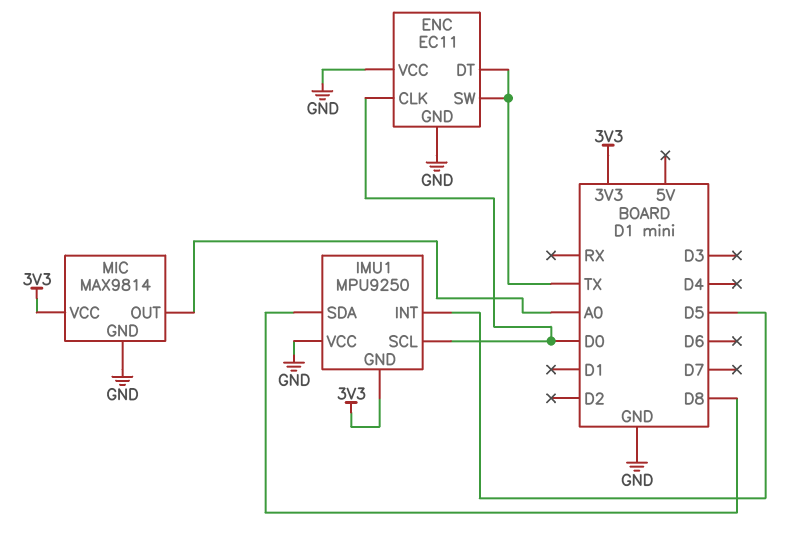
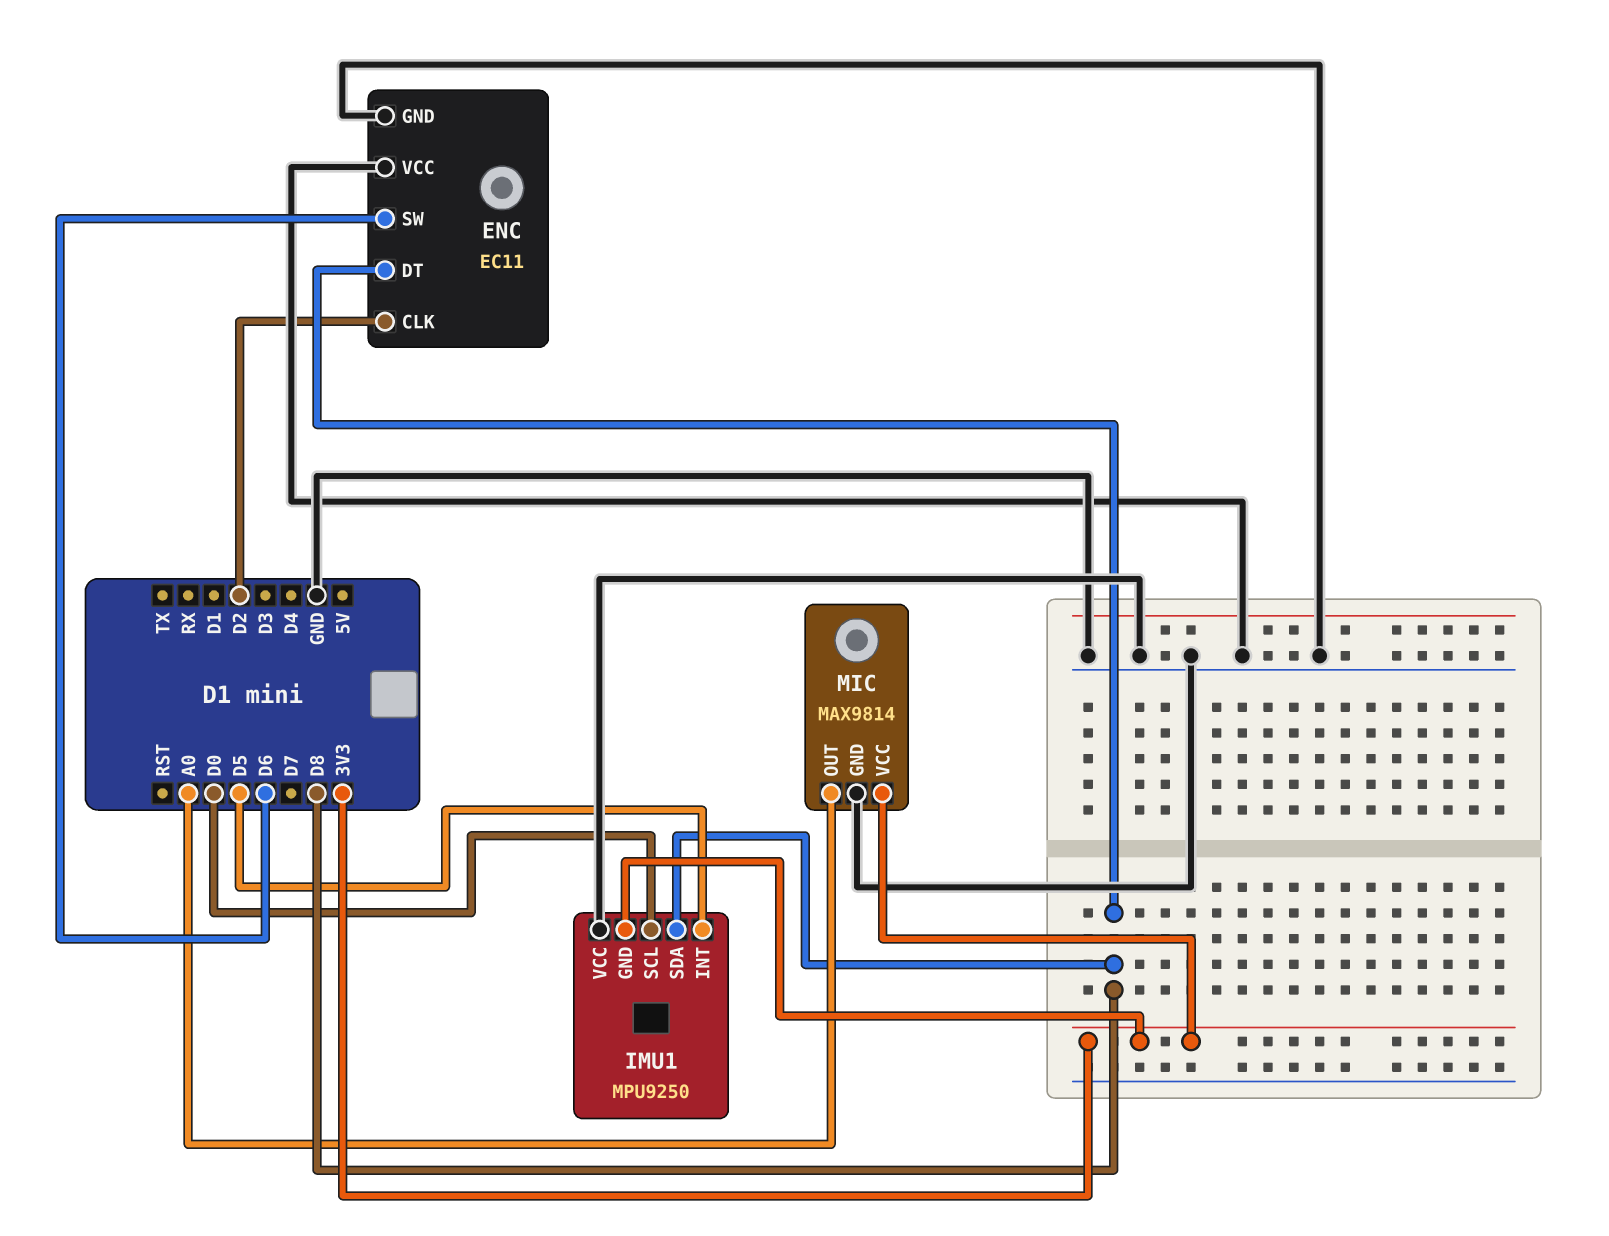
ENC pin CLK: D0 -> D2
ENC pin DT: TX -> D8
ENC pin SW: TX -> D6

